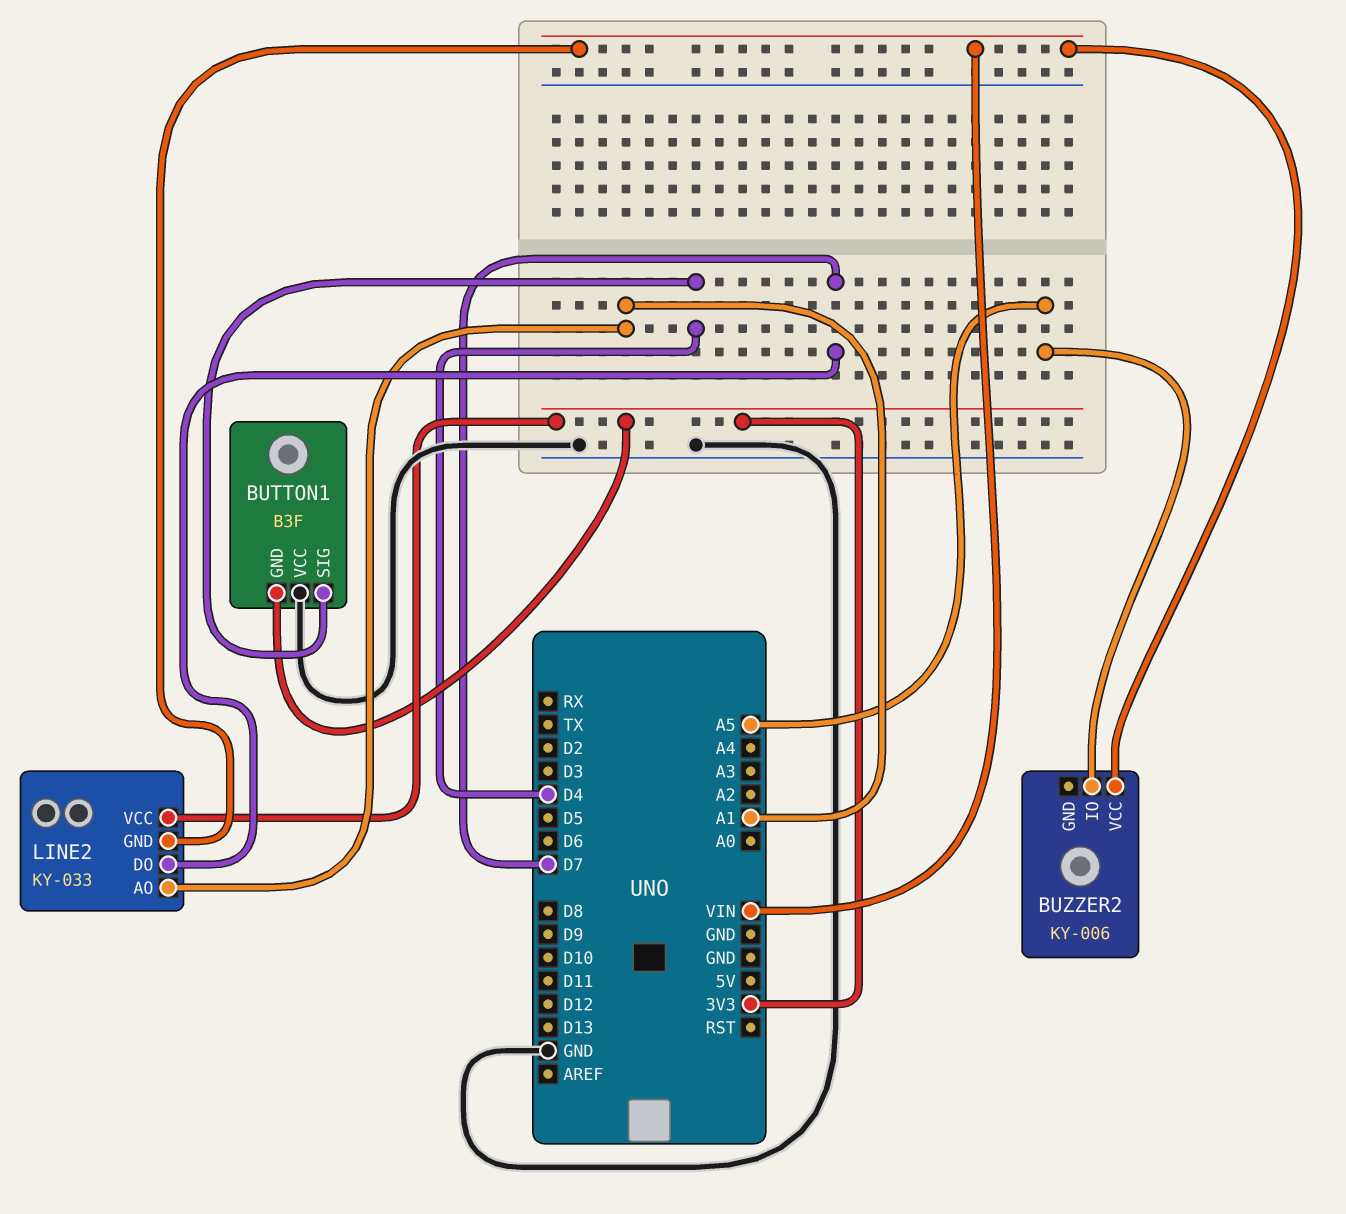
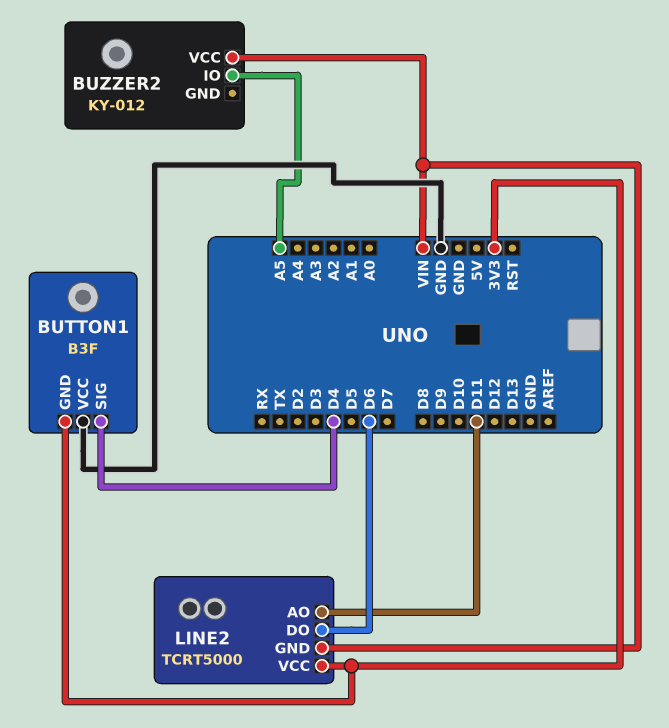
BUZZER2: KY-006 -> KY-012
LINE2: KY-033 -> TCRT5000
LINE2 pin AO: A1 -> D11
LINE2 pin DO: D7 -> D6

